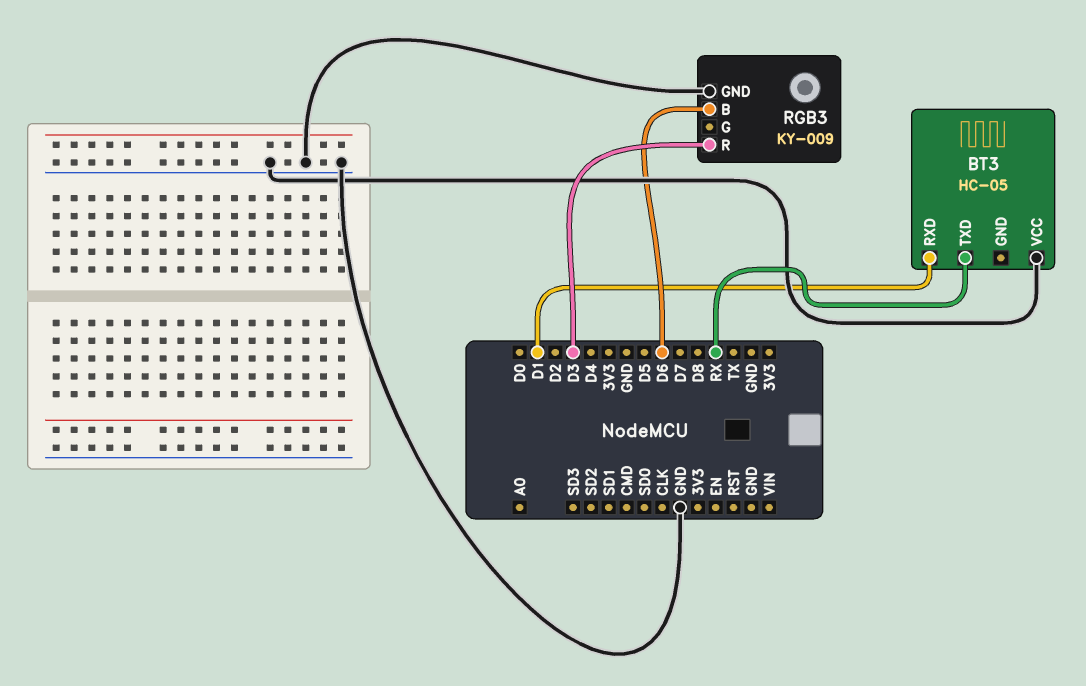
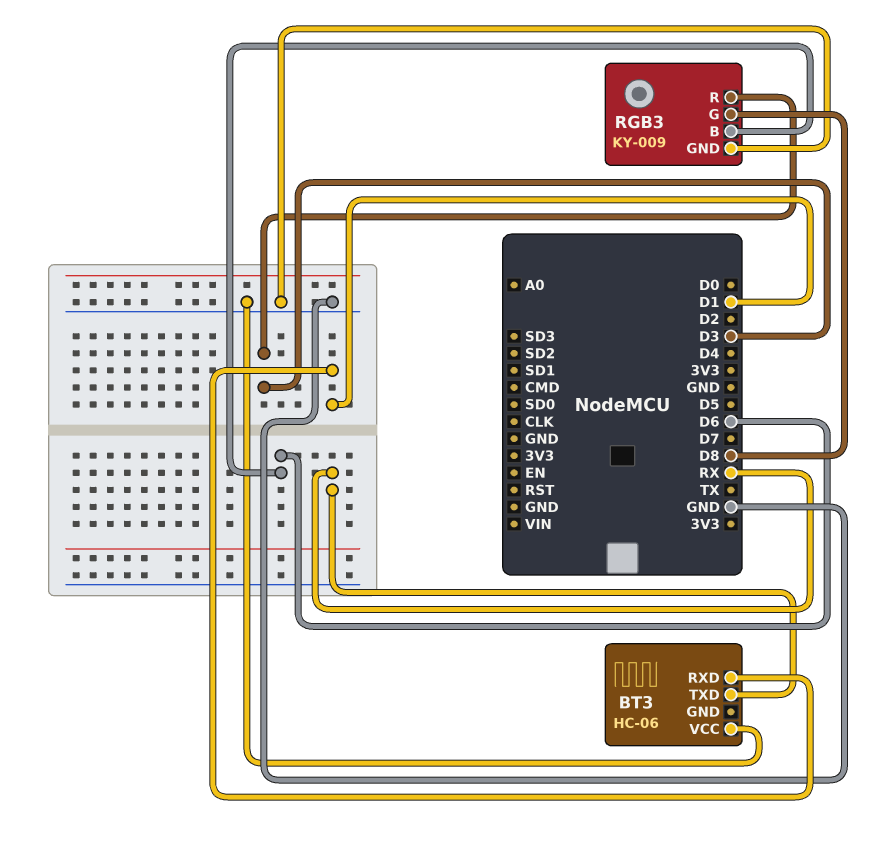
BT3: HC-05 -> HC-06
RGB3 pin G: none -> D8

